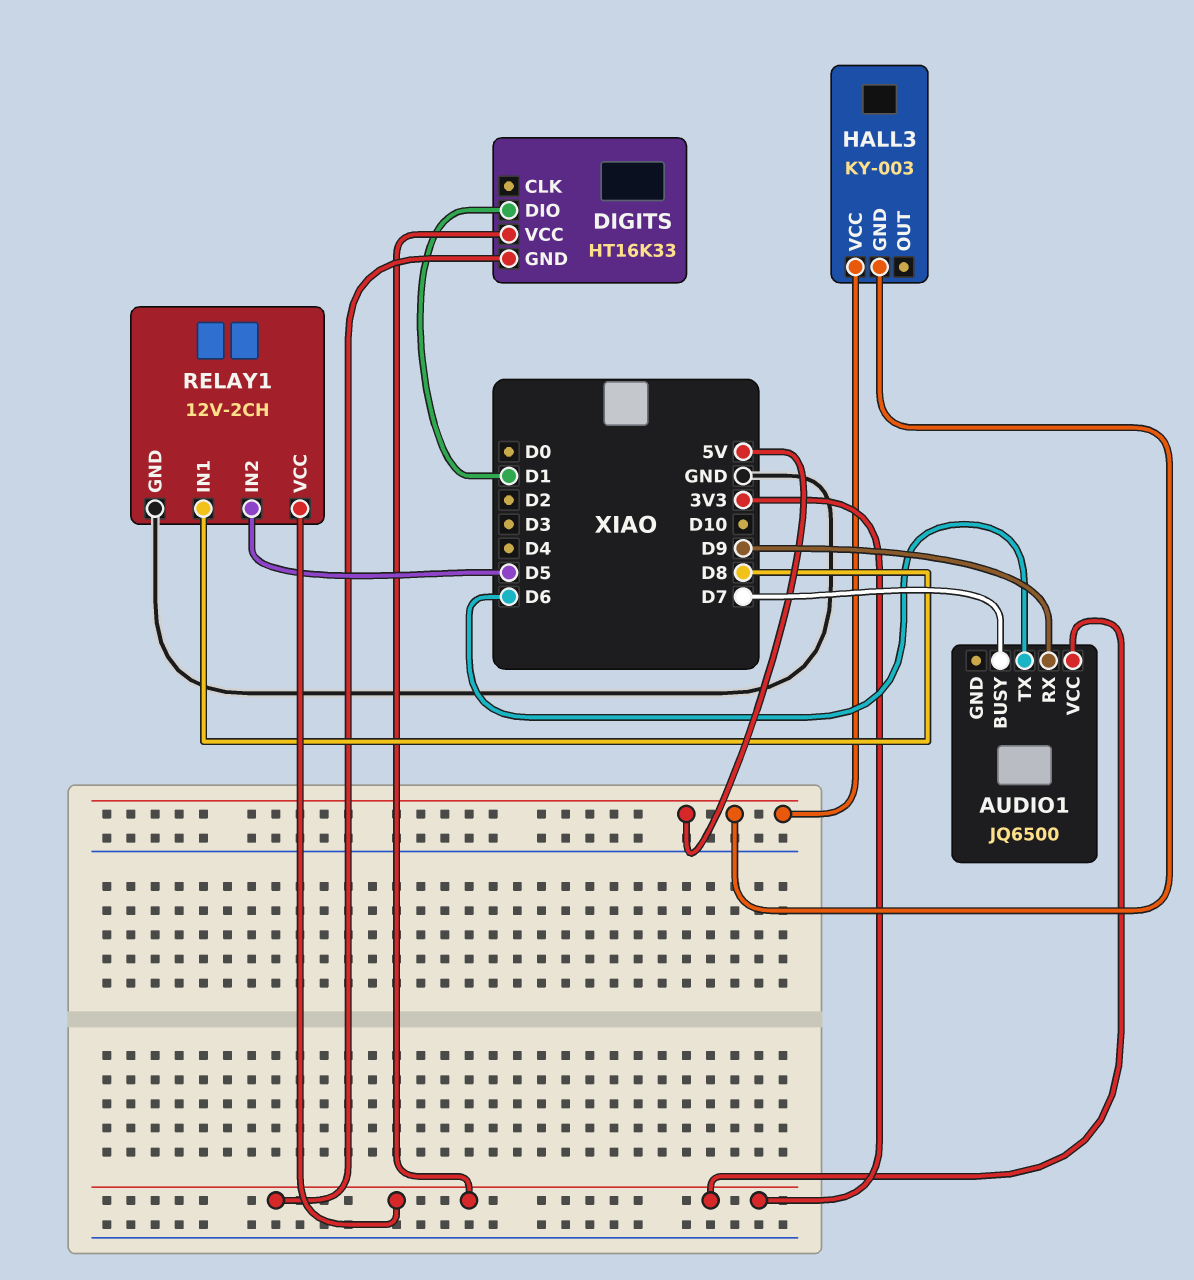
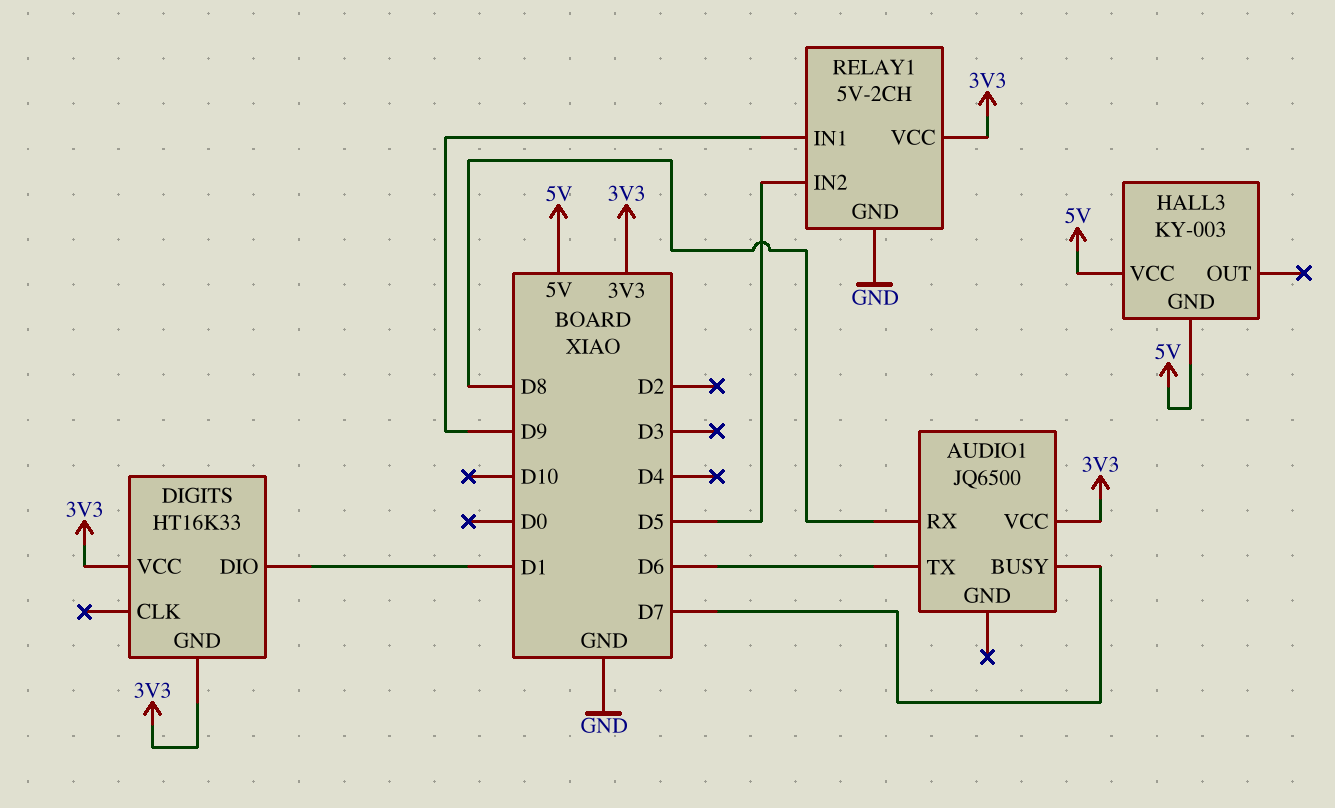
AUDIO1 pin RX: D9 -> D8
RELAY1: 12V-2CH -> 5V-2CH
RELAY1 pin IN1: D8 -> D9

